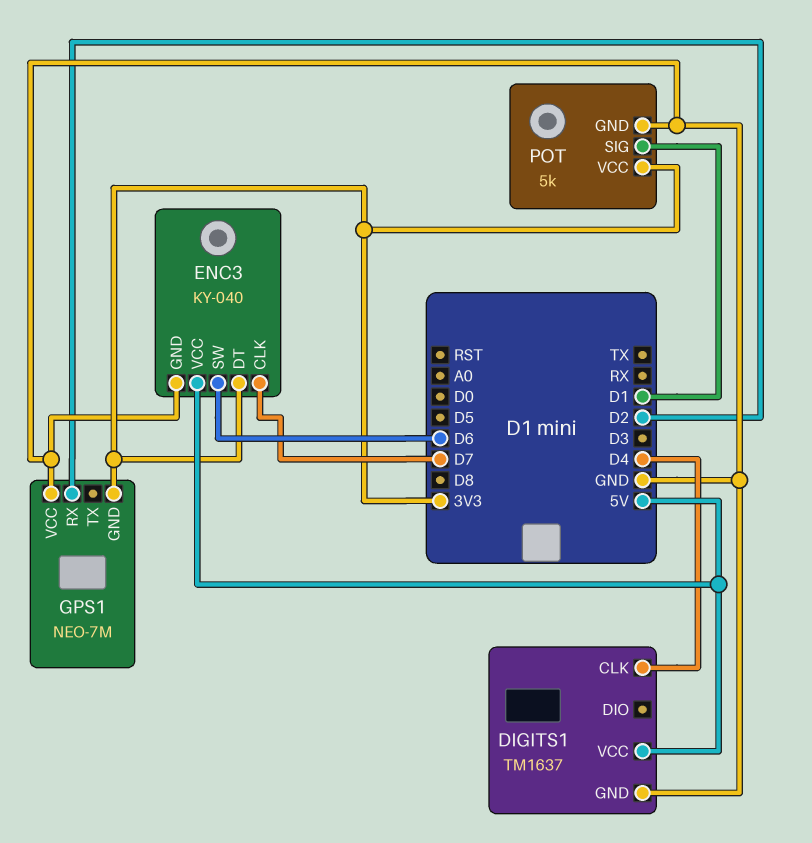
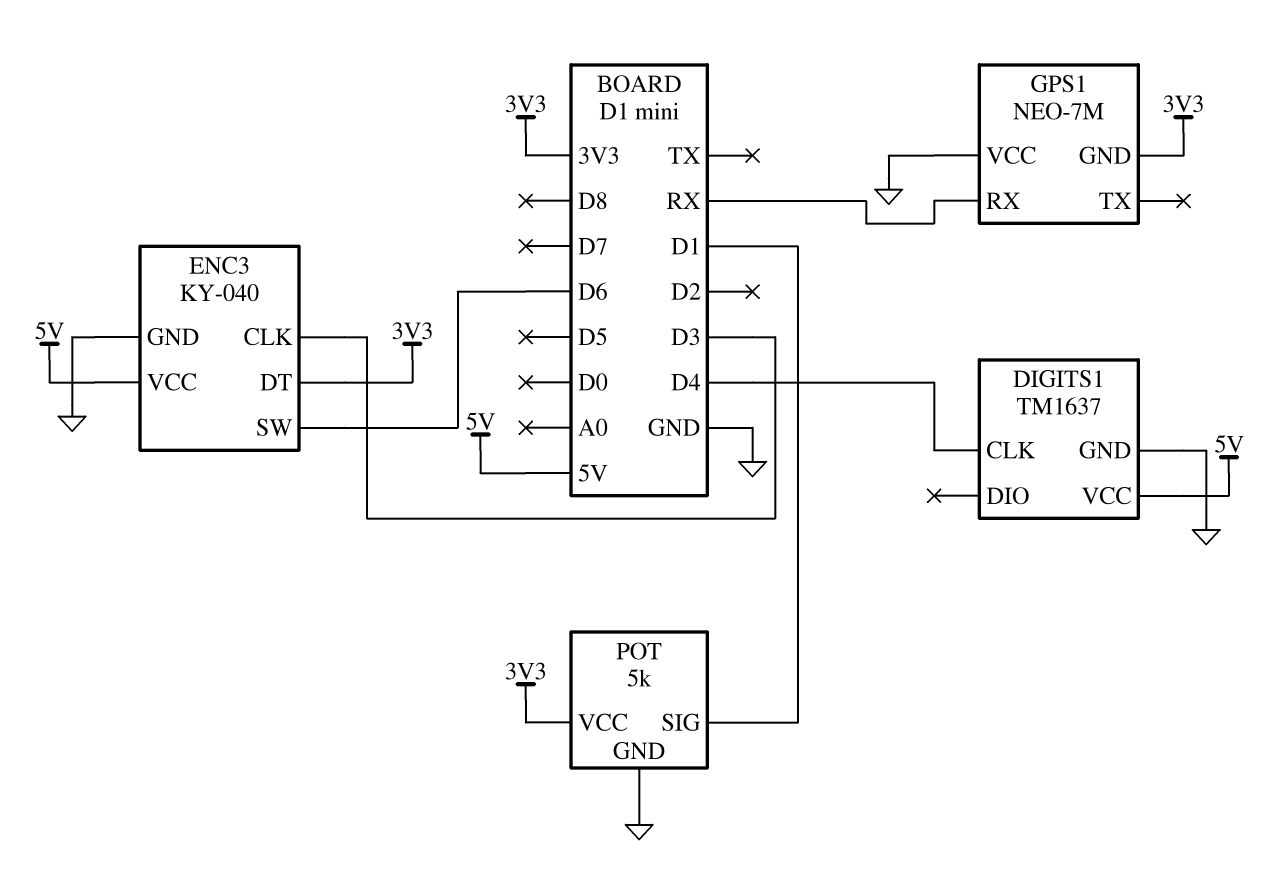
ENC3 pin CLK: D7 -> D3
GPS1 pin RX: D2 -> RX

